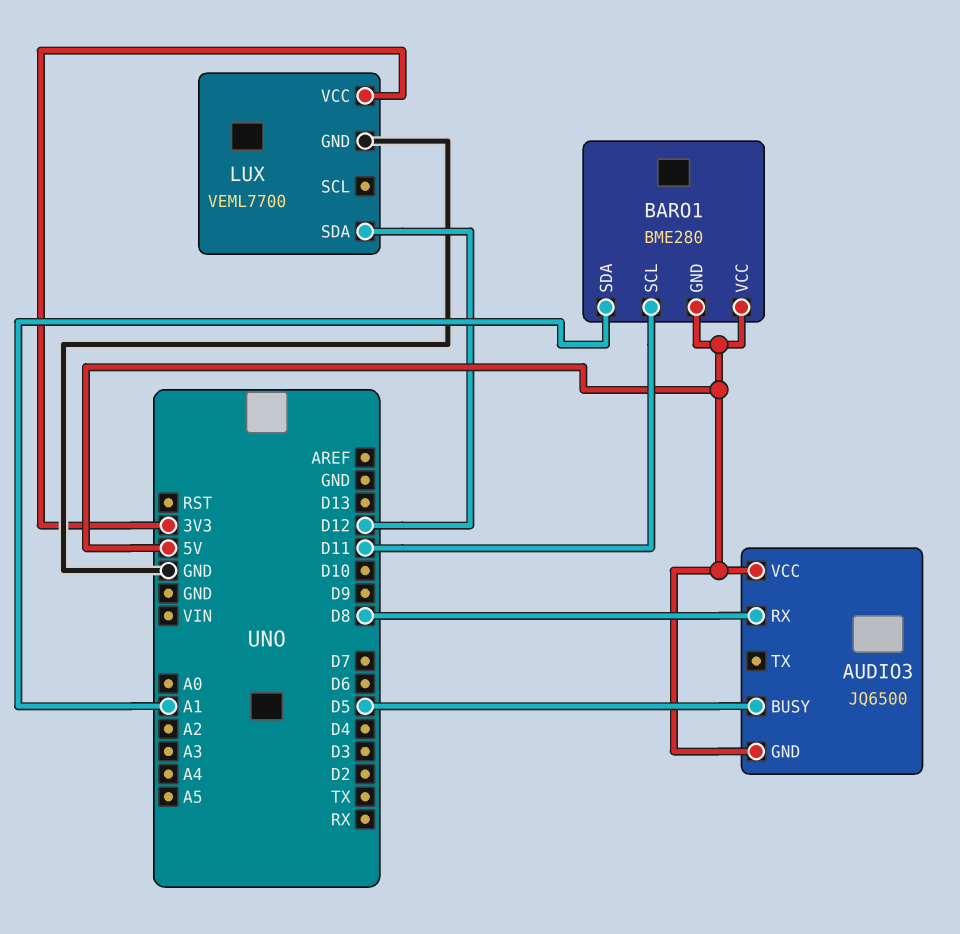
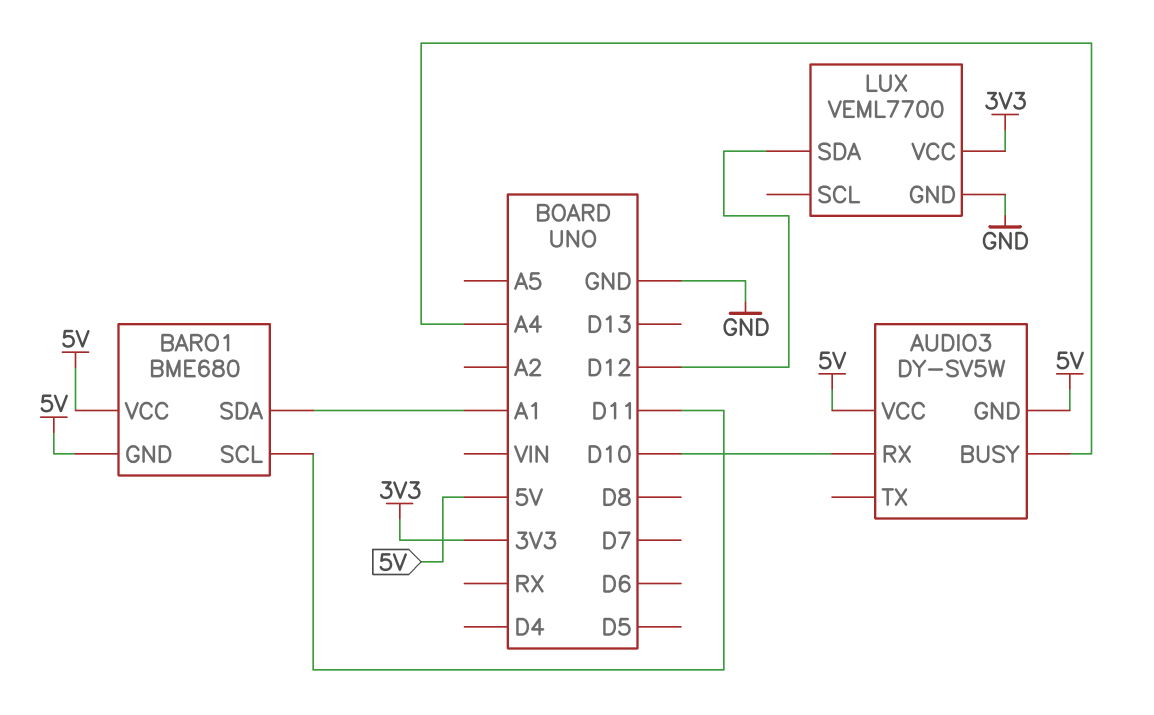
AUDIO3: JQ6500 -> DY-SV5W
AUDIO3 pin BUSY: D5 -> A4
AUDIO3 pin RX: D8 -> D10
BARO1: BME280 -> BME680

